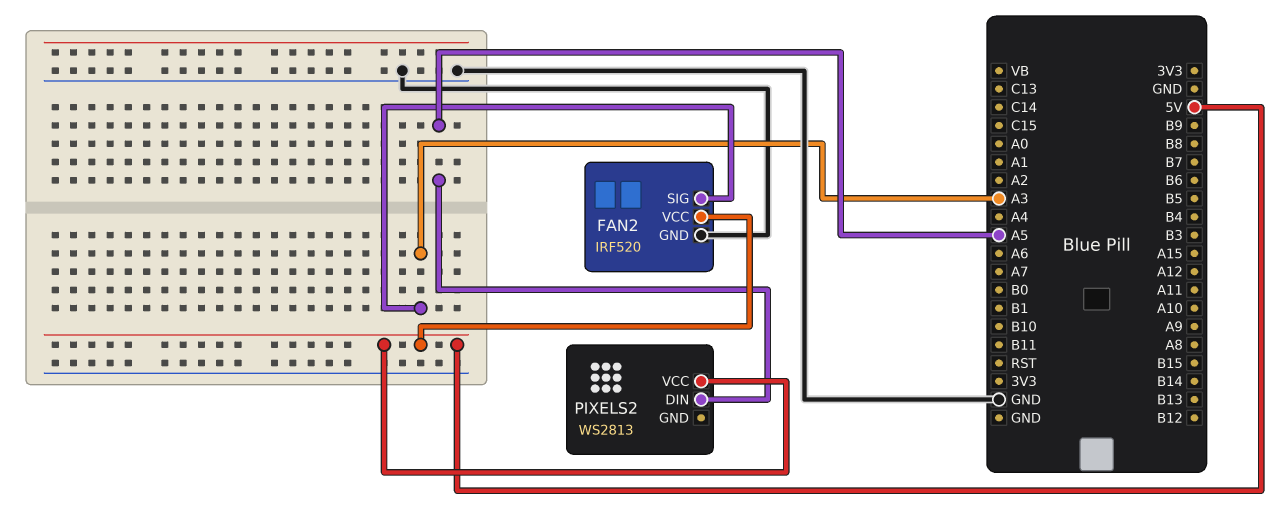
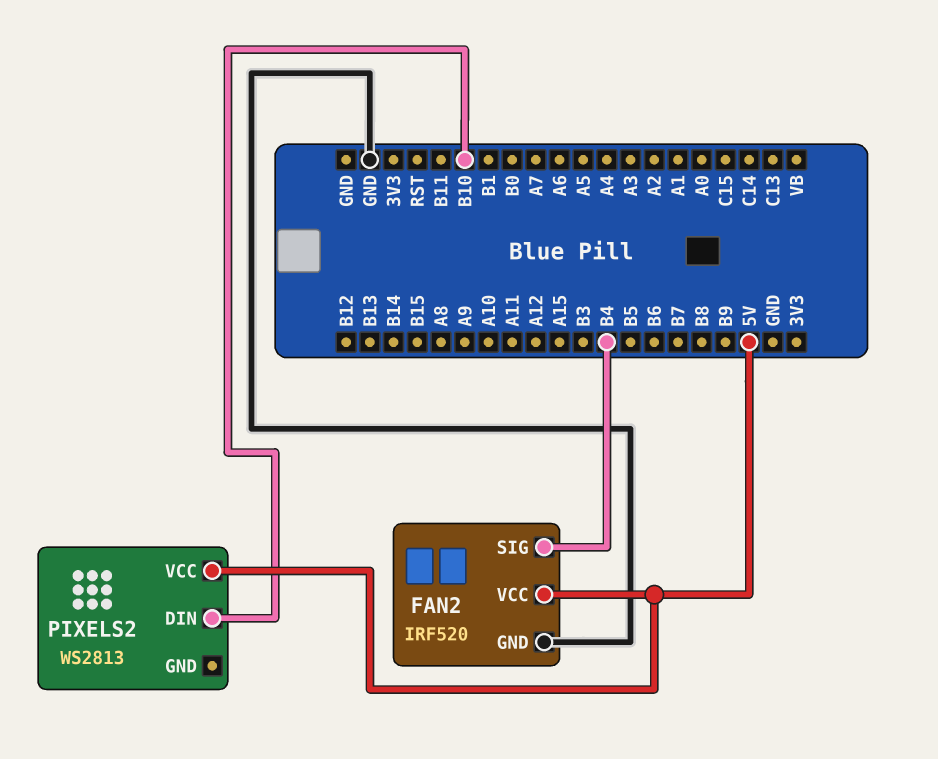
FAN2 pin SIG: A3 -> B4
PIXELS2 pin DIN: A5 -> B10

